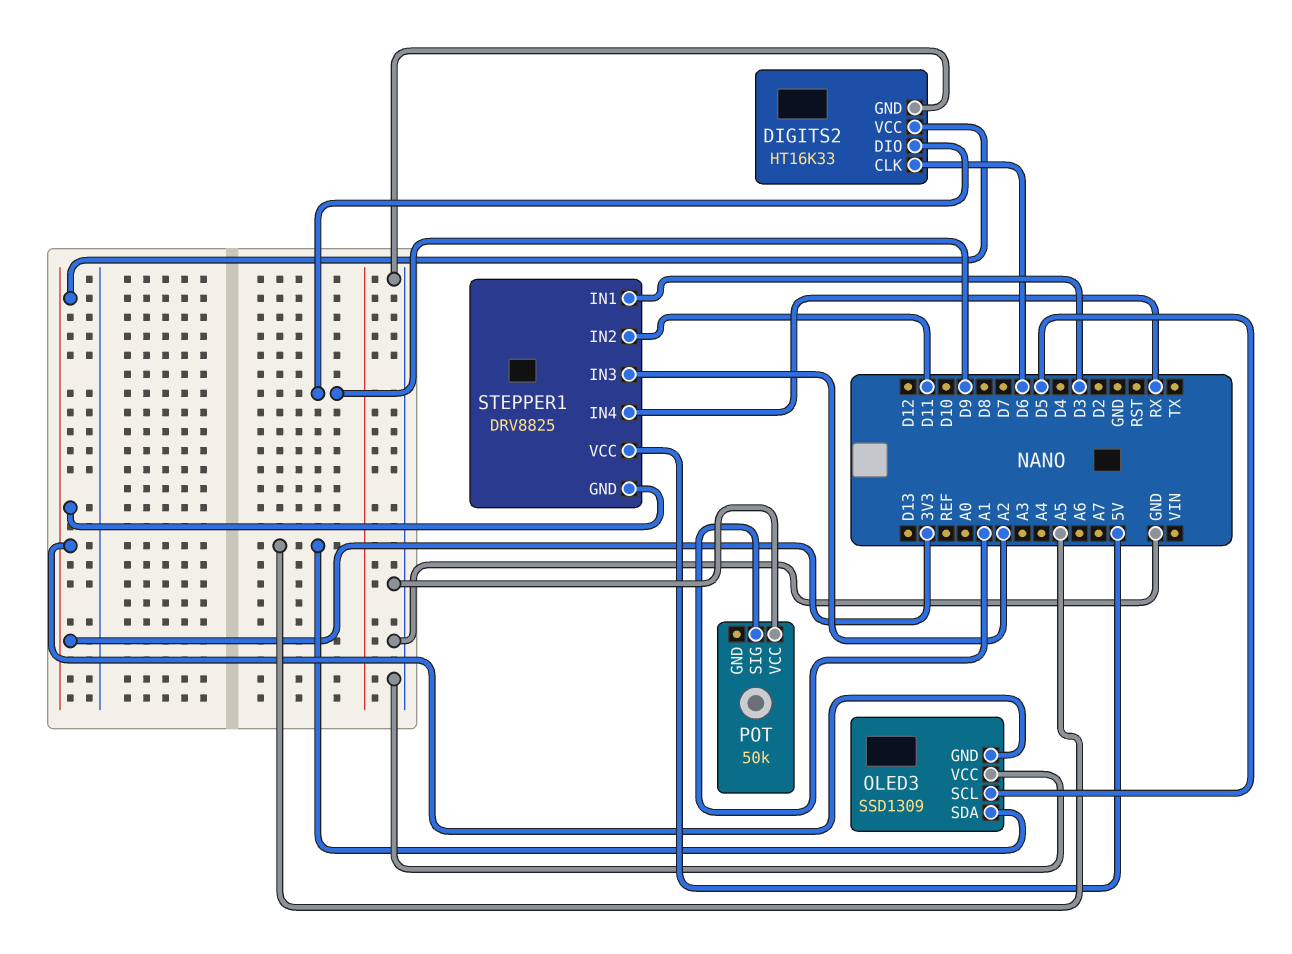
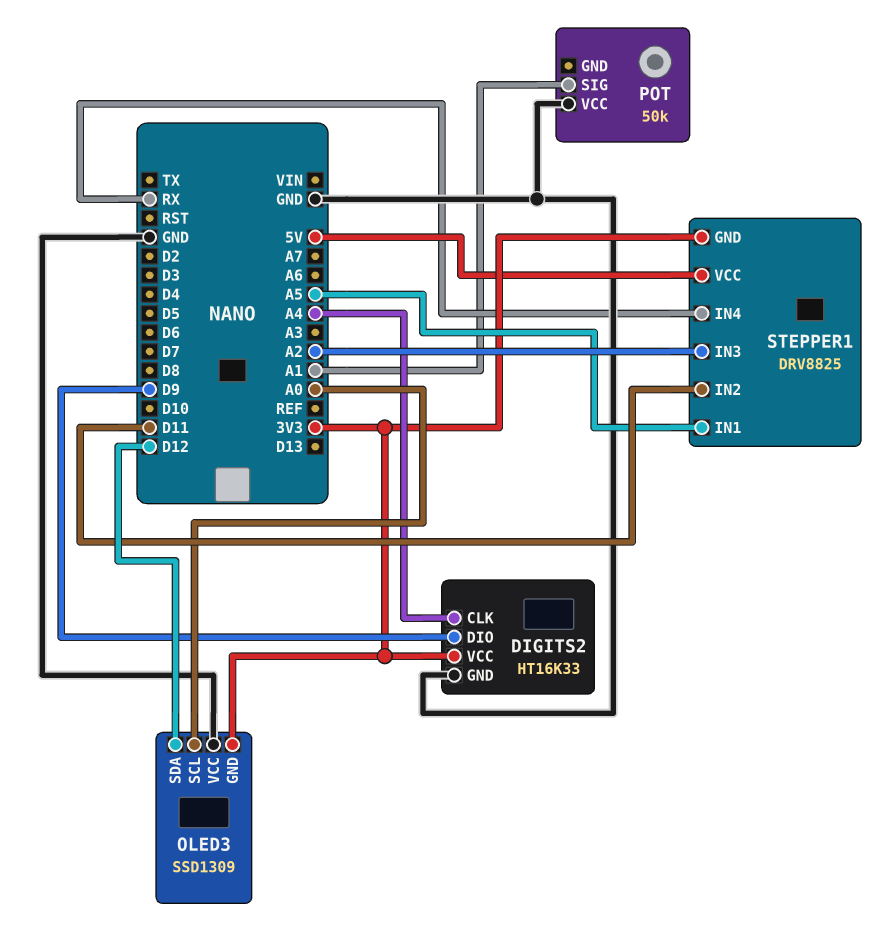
DIGITS2 pin CLK: D6 -> A4
OLED3 pin SCL: D5 -> A0
OLED3 pin SDA: A5 -> D12
STEPPER1 pin IN1: D3 -> A5

